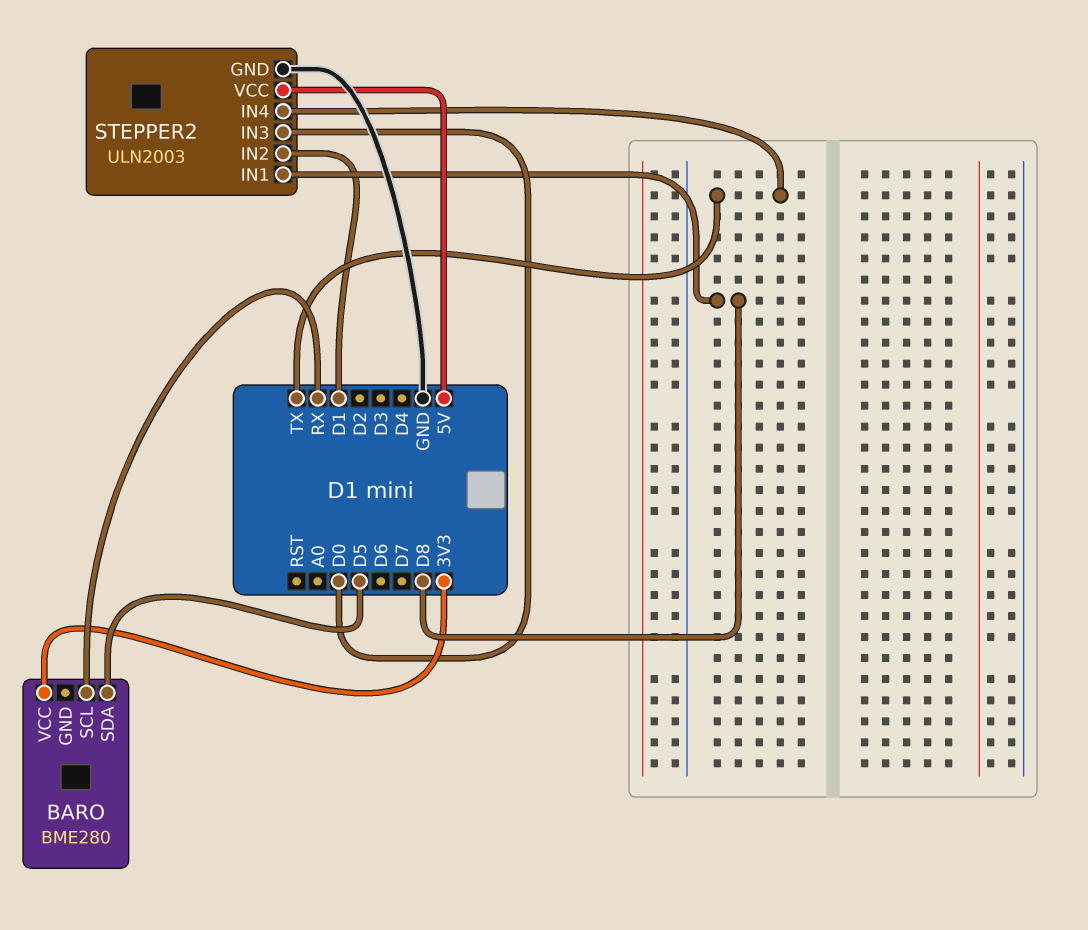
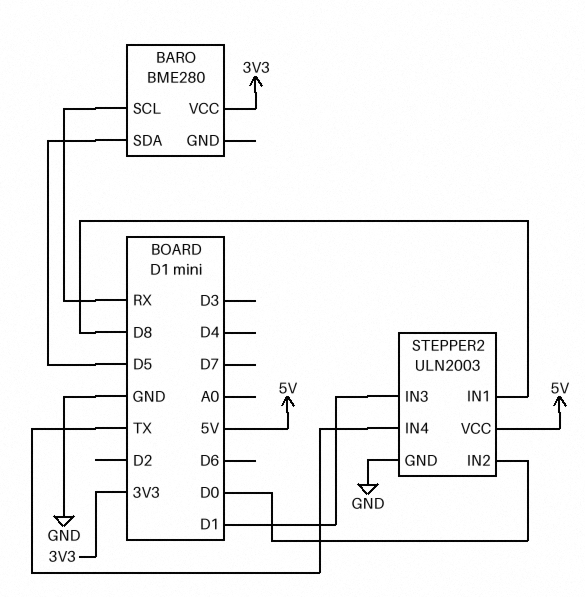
STEPPER2 pin IN2: D1 -> D0
STEPPER2 pin IN3: D0 -> D1

